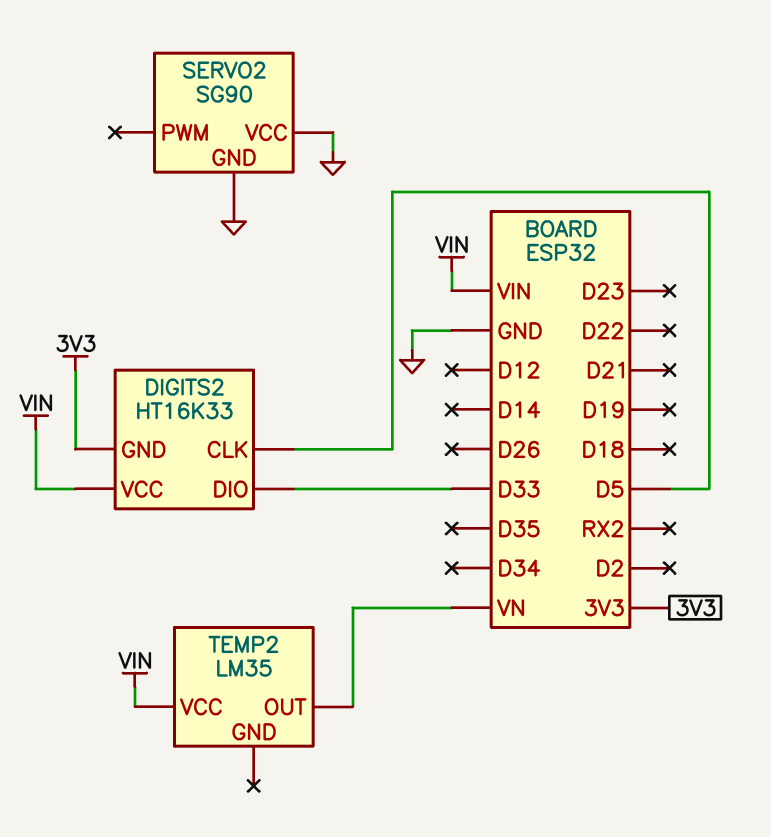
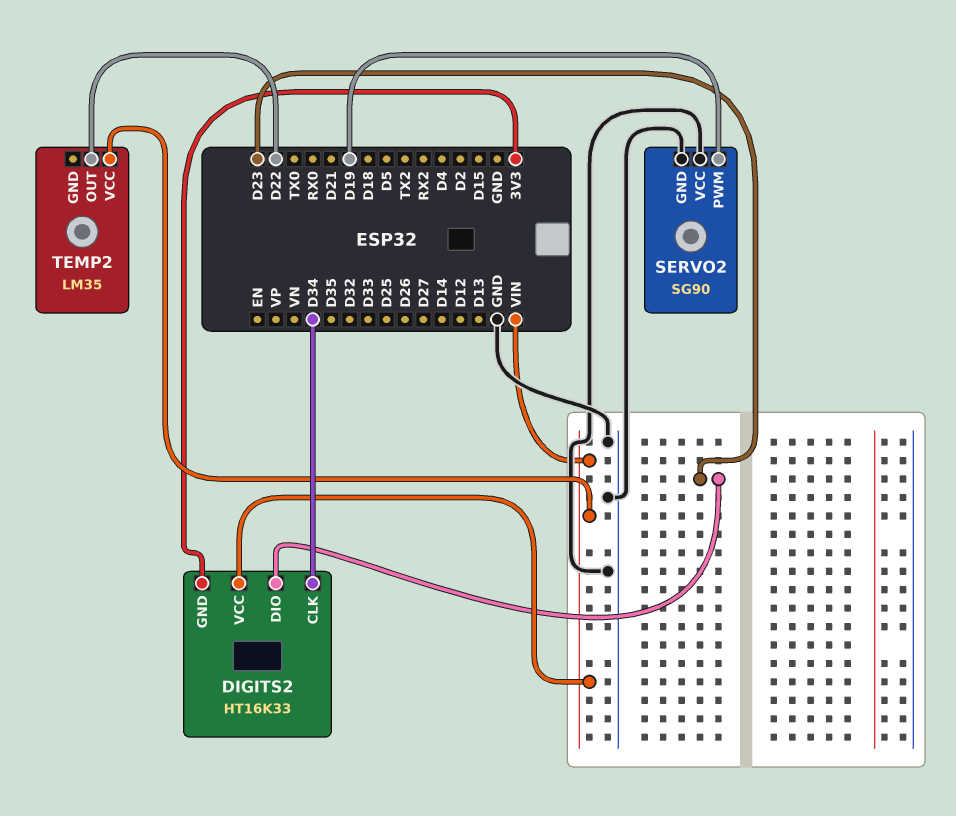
DIGITS2 pin CLK: D5 -> D34
DIGITS2 pin DIO: D33 -> D23
SERVO2 pin PWM: none -> D19
TEMP2 pin OUT: VN -> D22

